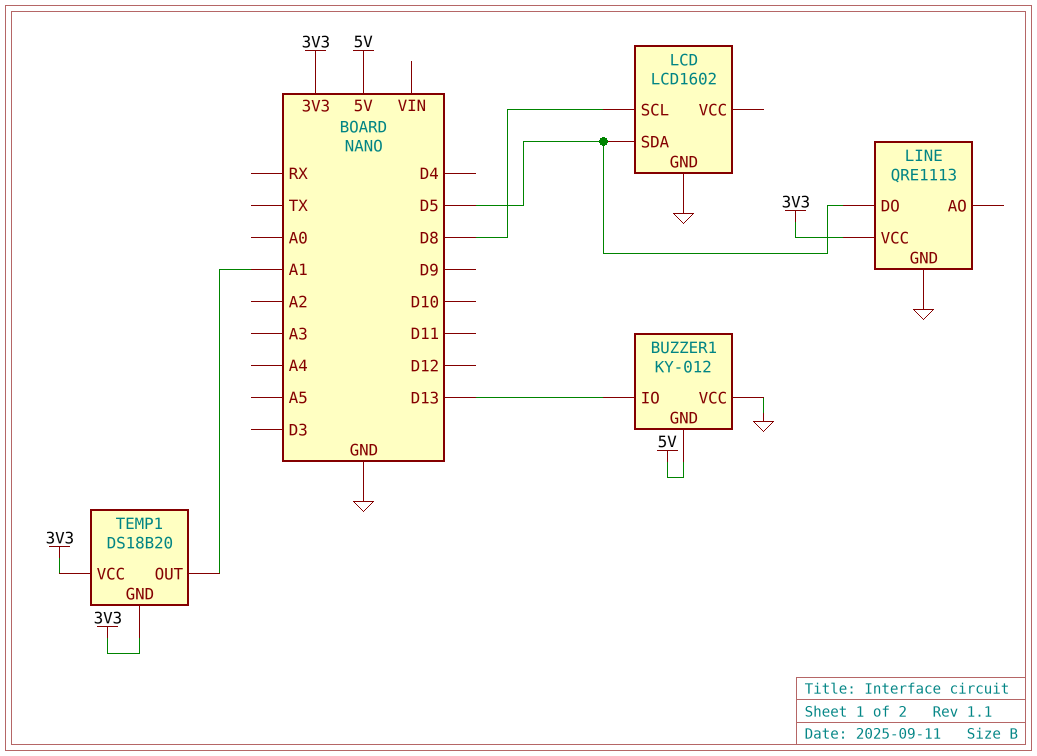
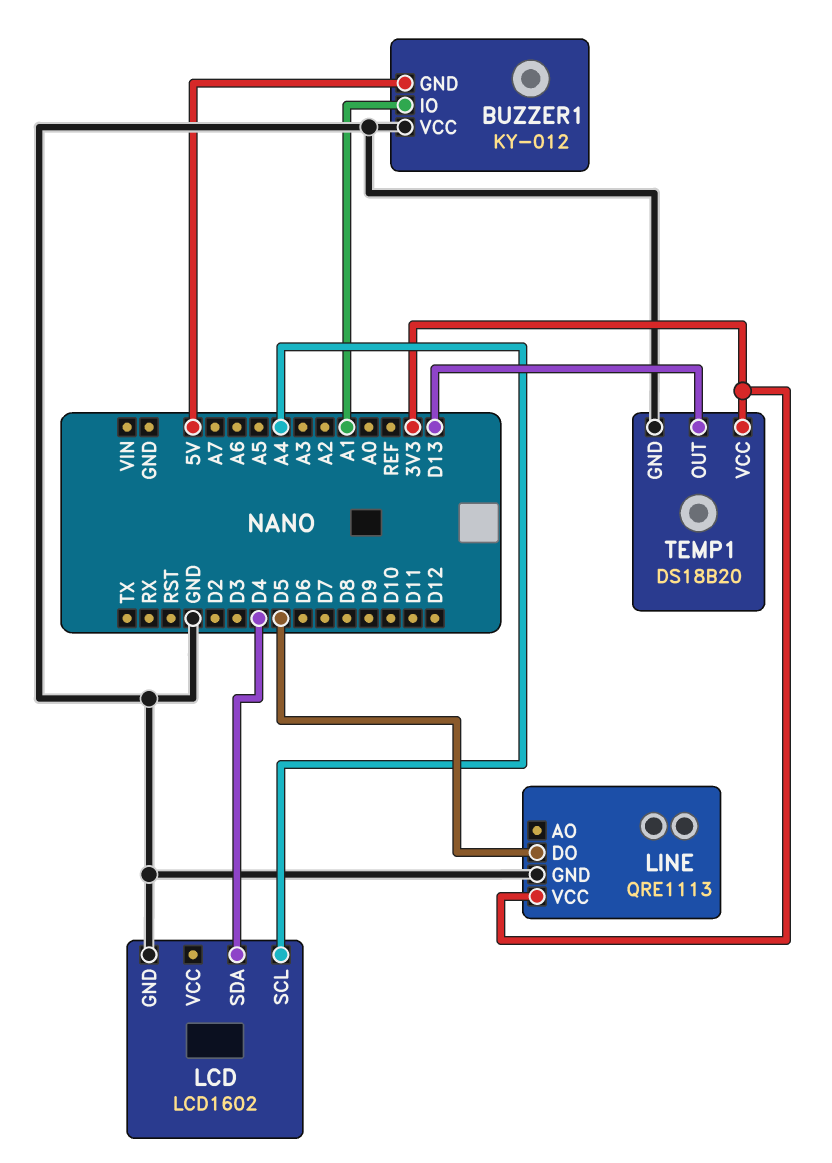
BUZZER1 pin IO: D13 -> A1
LCD pin SCL: D8 -> A4
LCD pin SDA: D5 -> D4
TEMP1 pin GND: 3V3 -> GND
TEMP1 pin OUT: A1 -> D13

